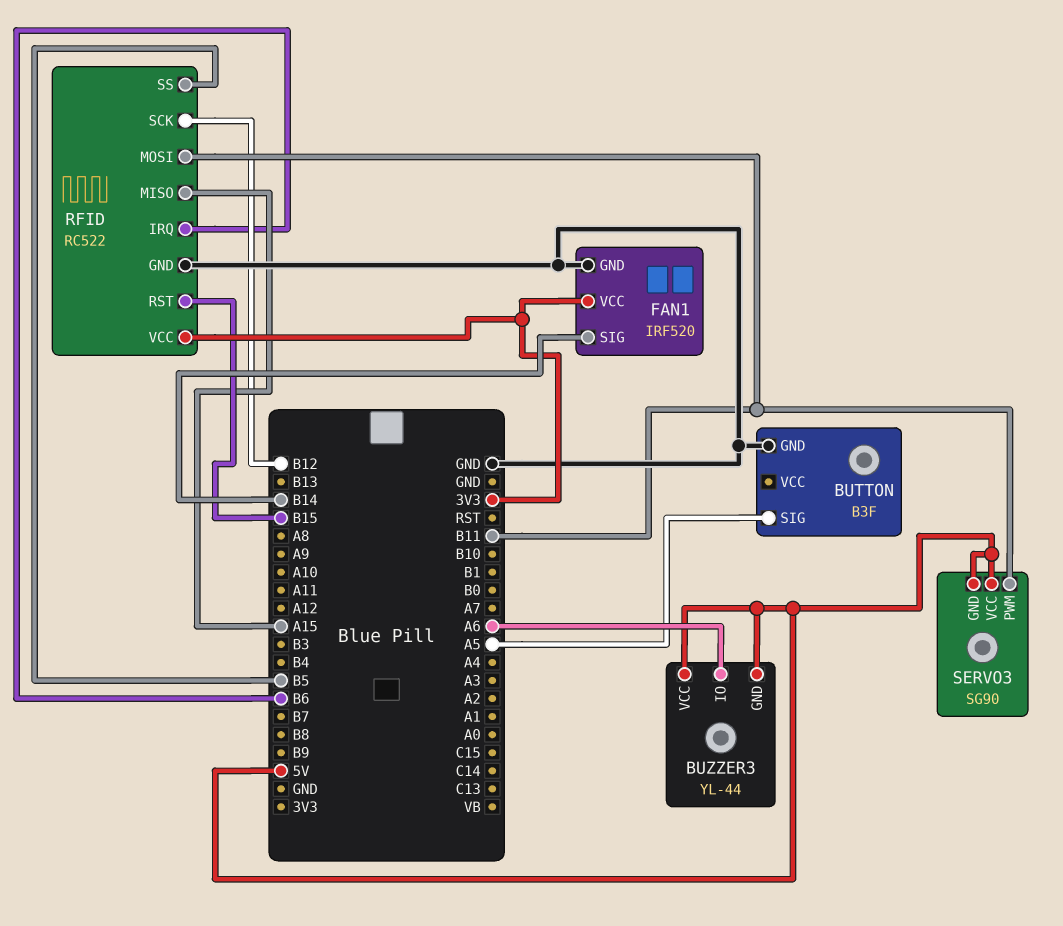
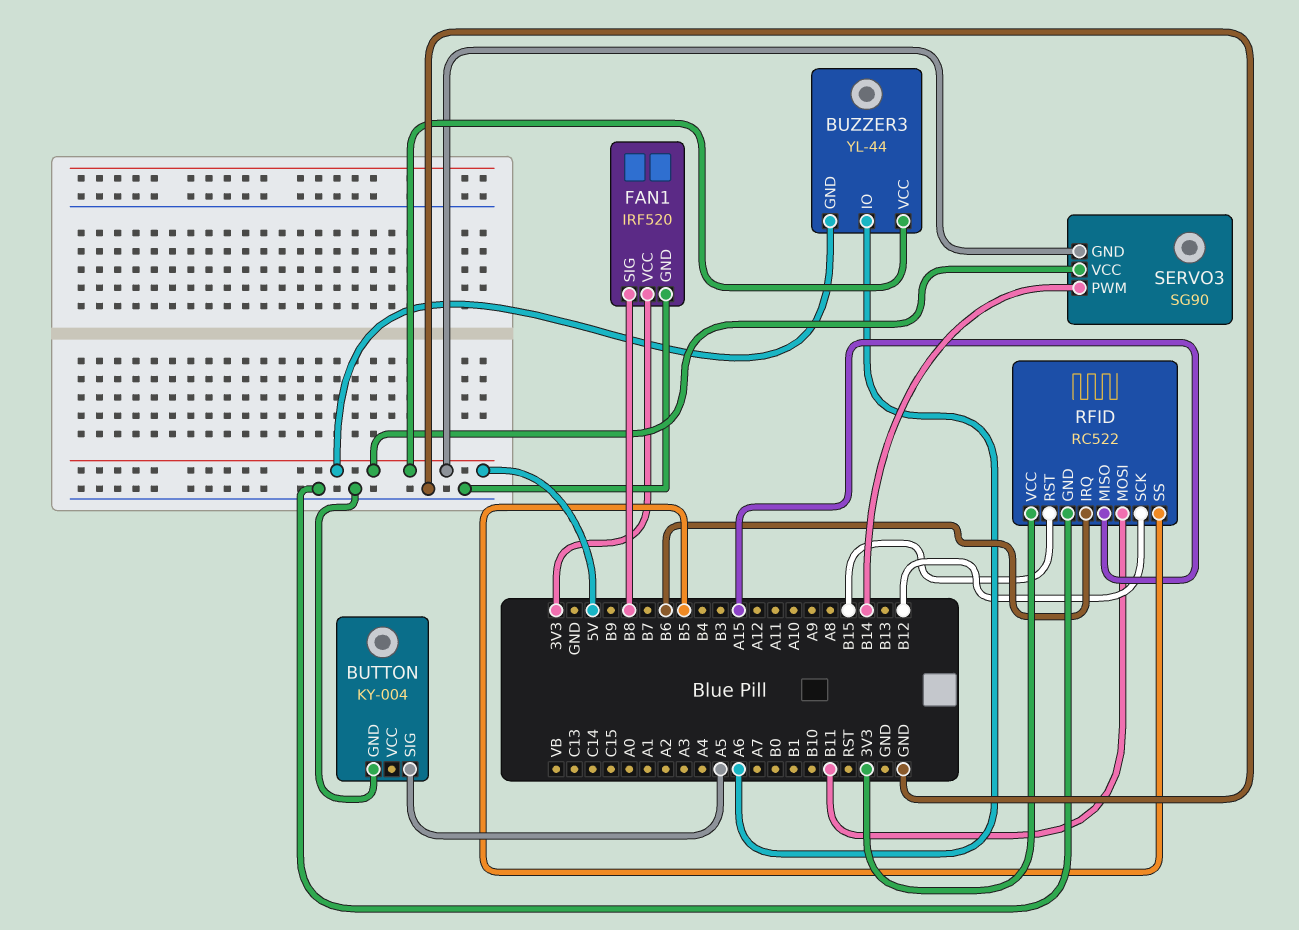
BUTTON: B3F -> KY-004
FAN1 pin SIG: B14 -> B8
SERVO3 pin PWM: B11 -> B14

